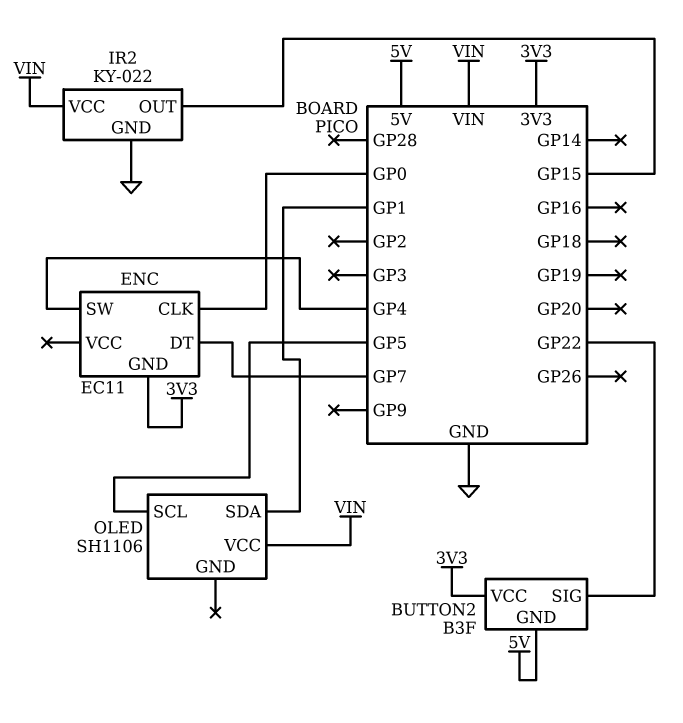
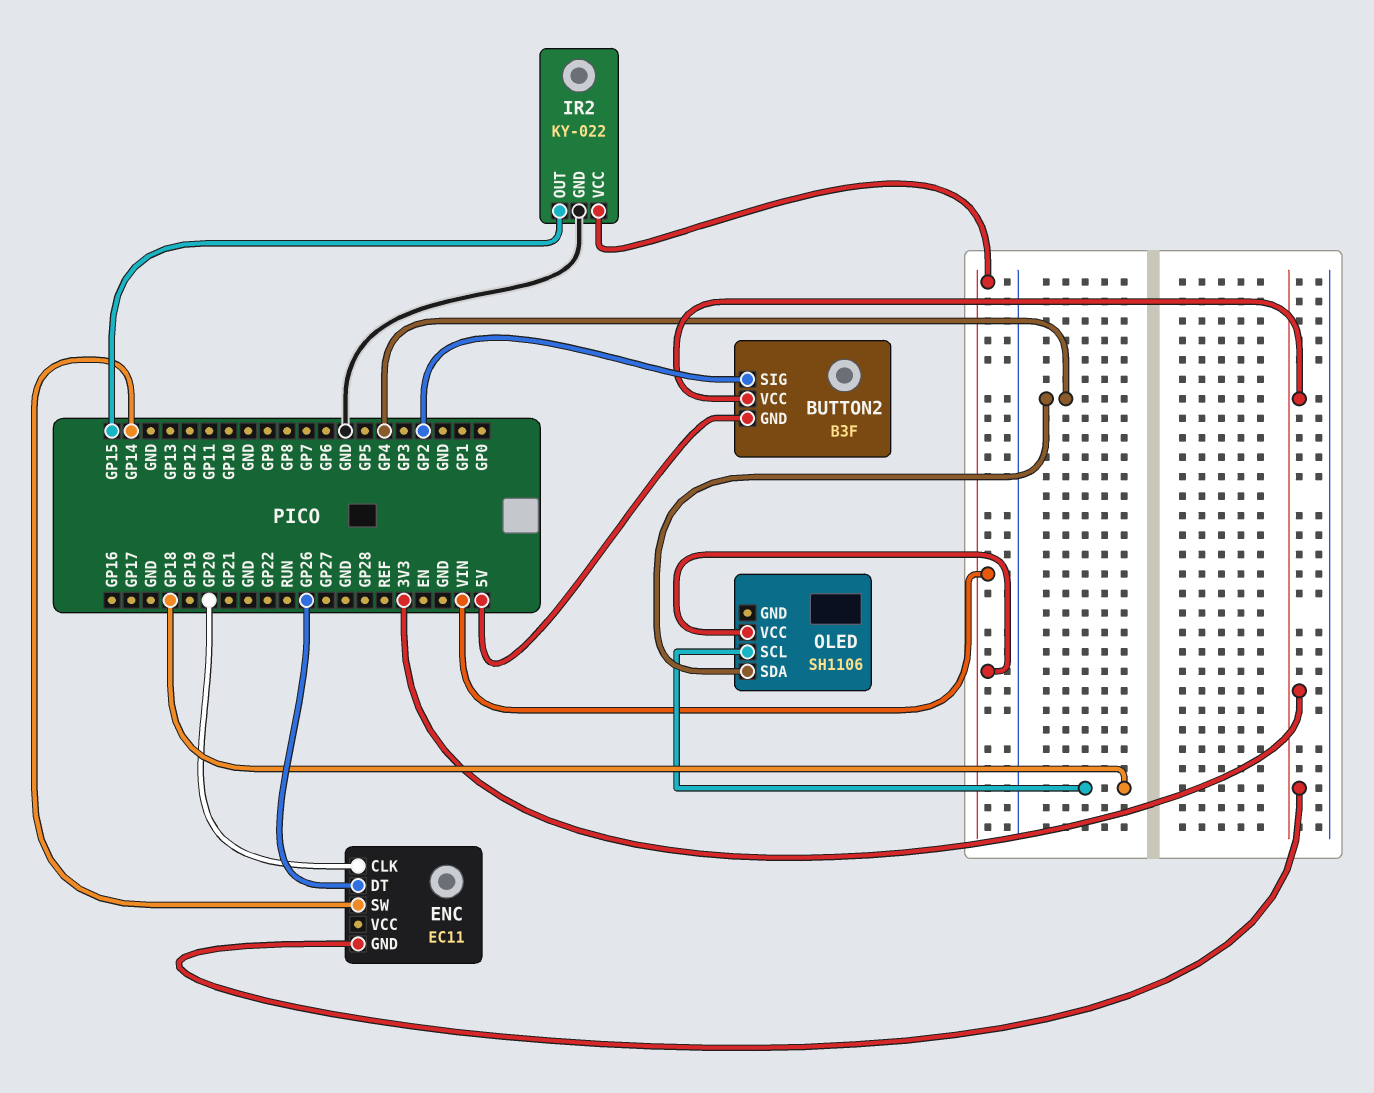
BUTTON2 pin SIG: GP22 -> GP2
ENC pin CLK: GP0 -> GP20
ENC pin DT: GP7 -> GP26
ENC pin SW: GP4 -> GP14
OLED pin SCL: GP5 -> GP18
OLED pin SDA: GP1 -> GP4

